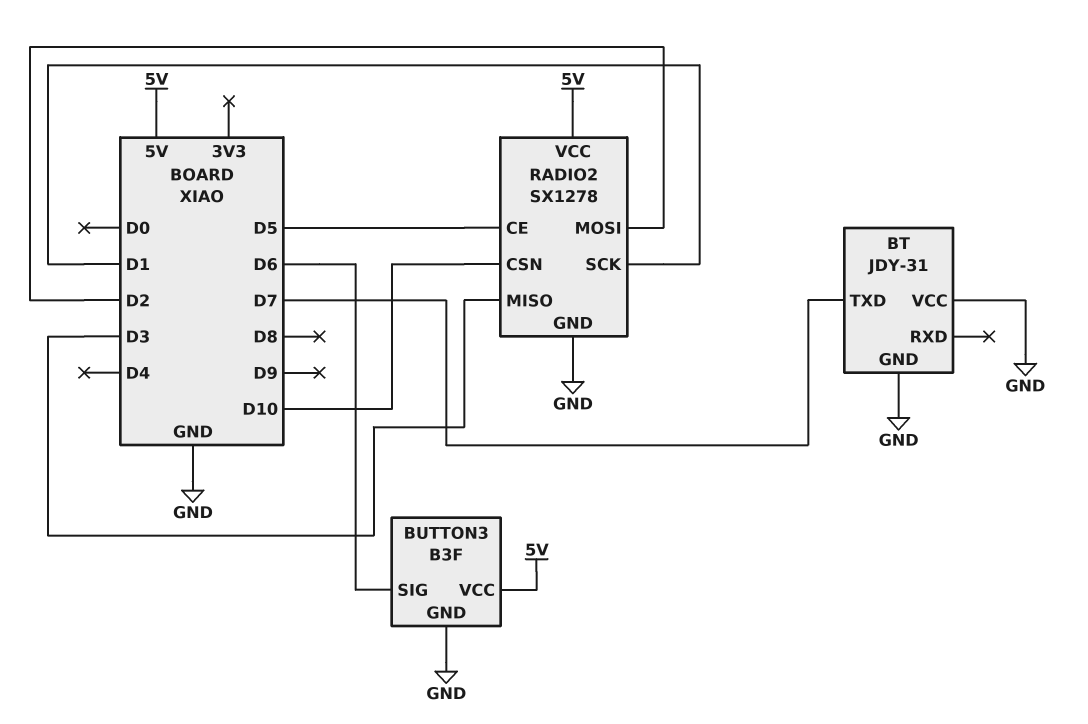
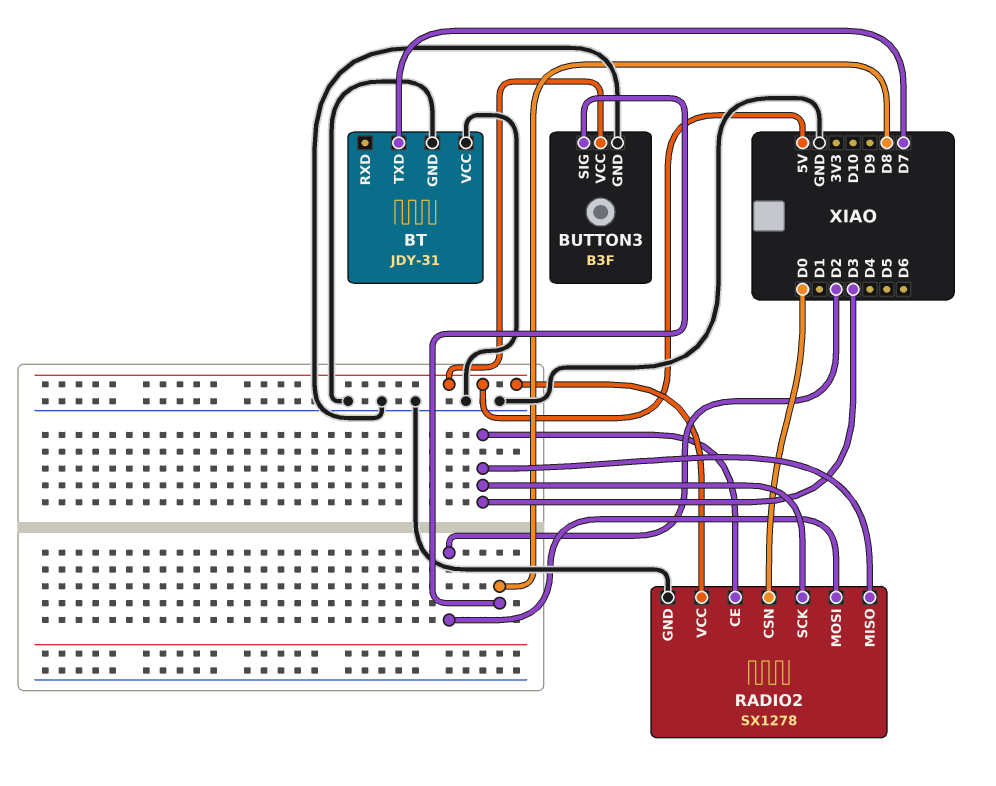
BUTTON3 pin SIG: D6 -> D8
RADIO2 pin CE: D5 -> D3
RADIO2 pin CSN: D10 -> D0
RADIO2 pin SCK: D1 -> D3

